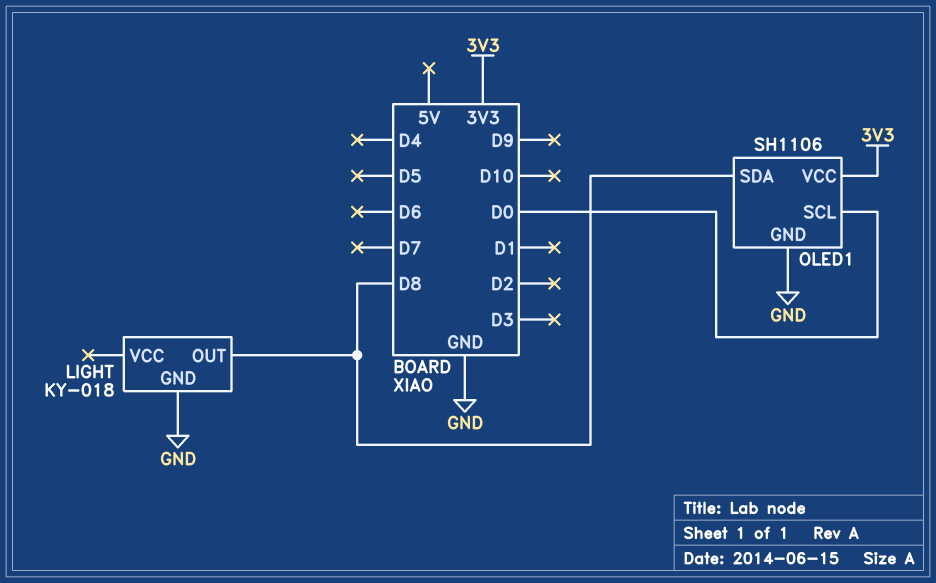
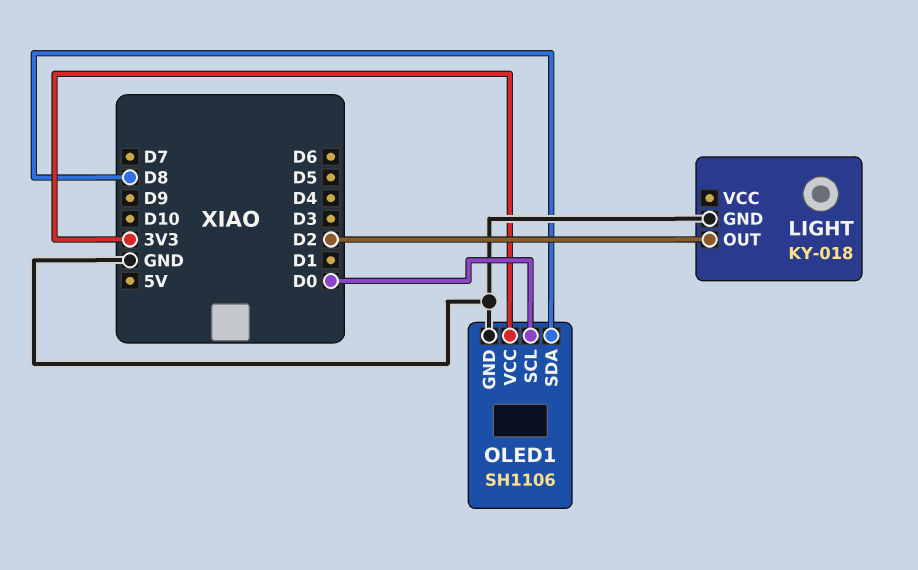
LIGHT pin OUT: D8 -> D2

